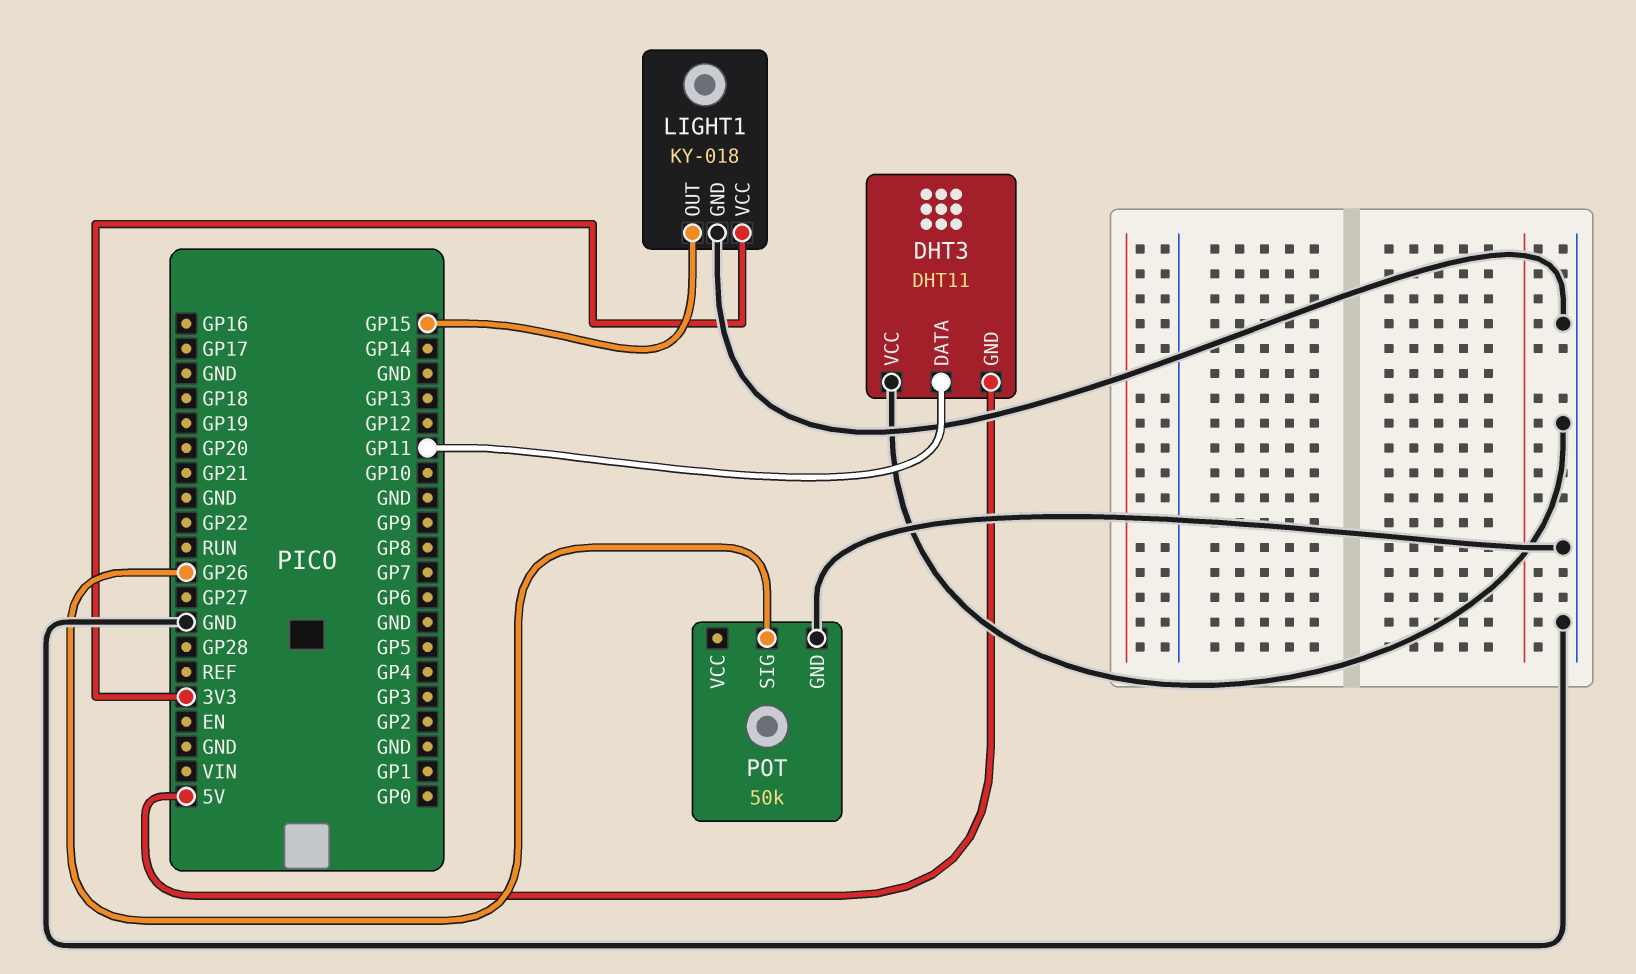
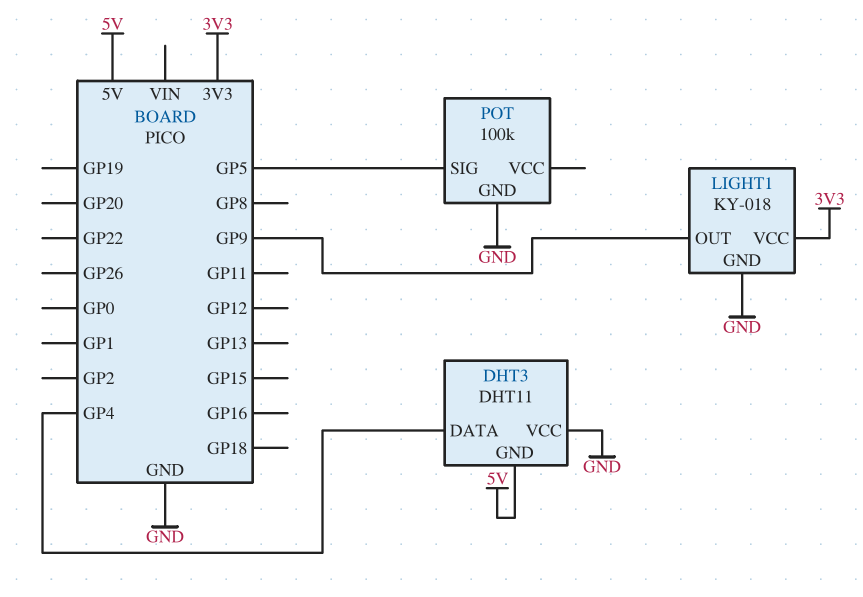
DHT3 pin DATA: GP11 -> GP4
LIGHT1 pin OUT: GP15 -> GP9
POT: 50k -> 100k
POT pin SIG: GP26 -> GP5

